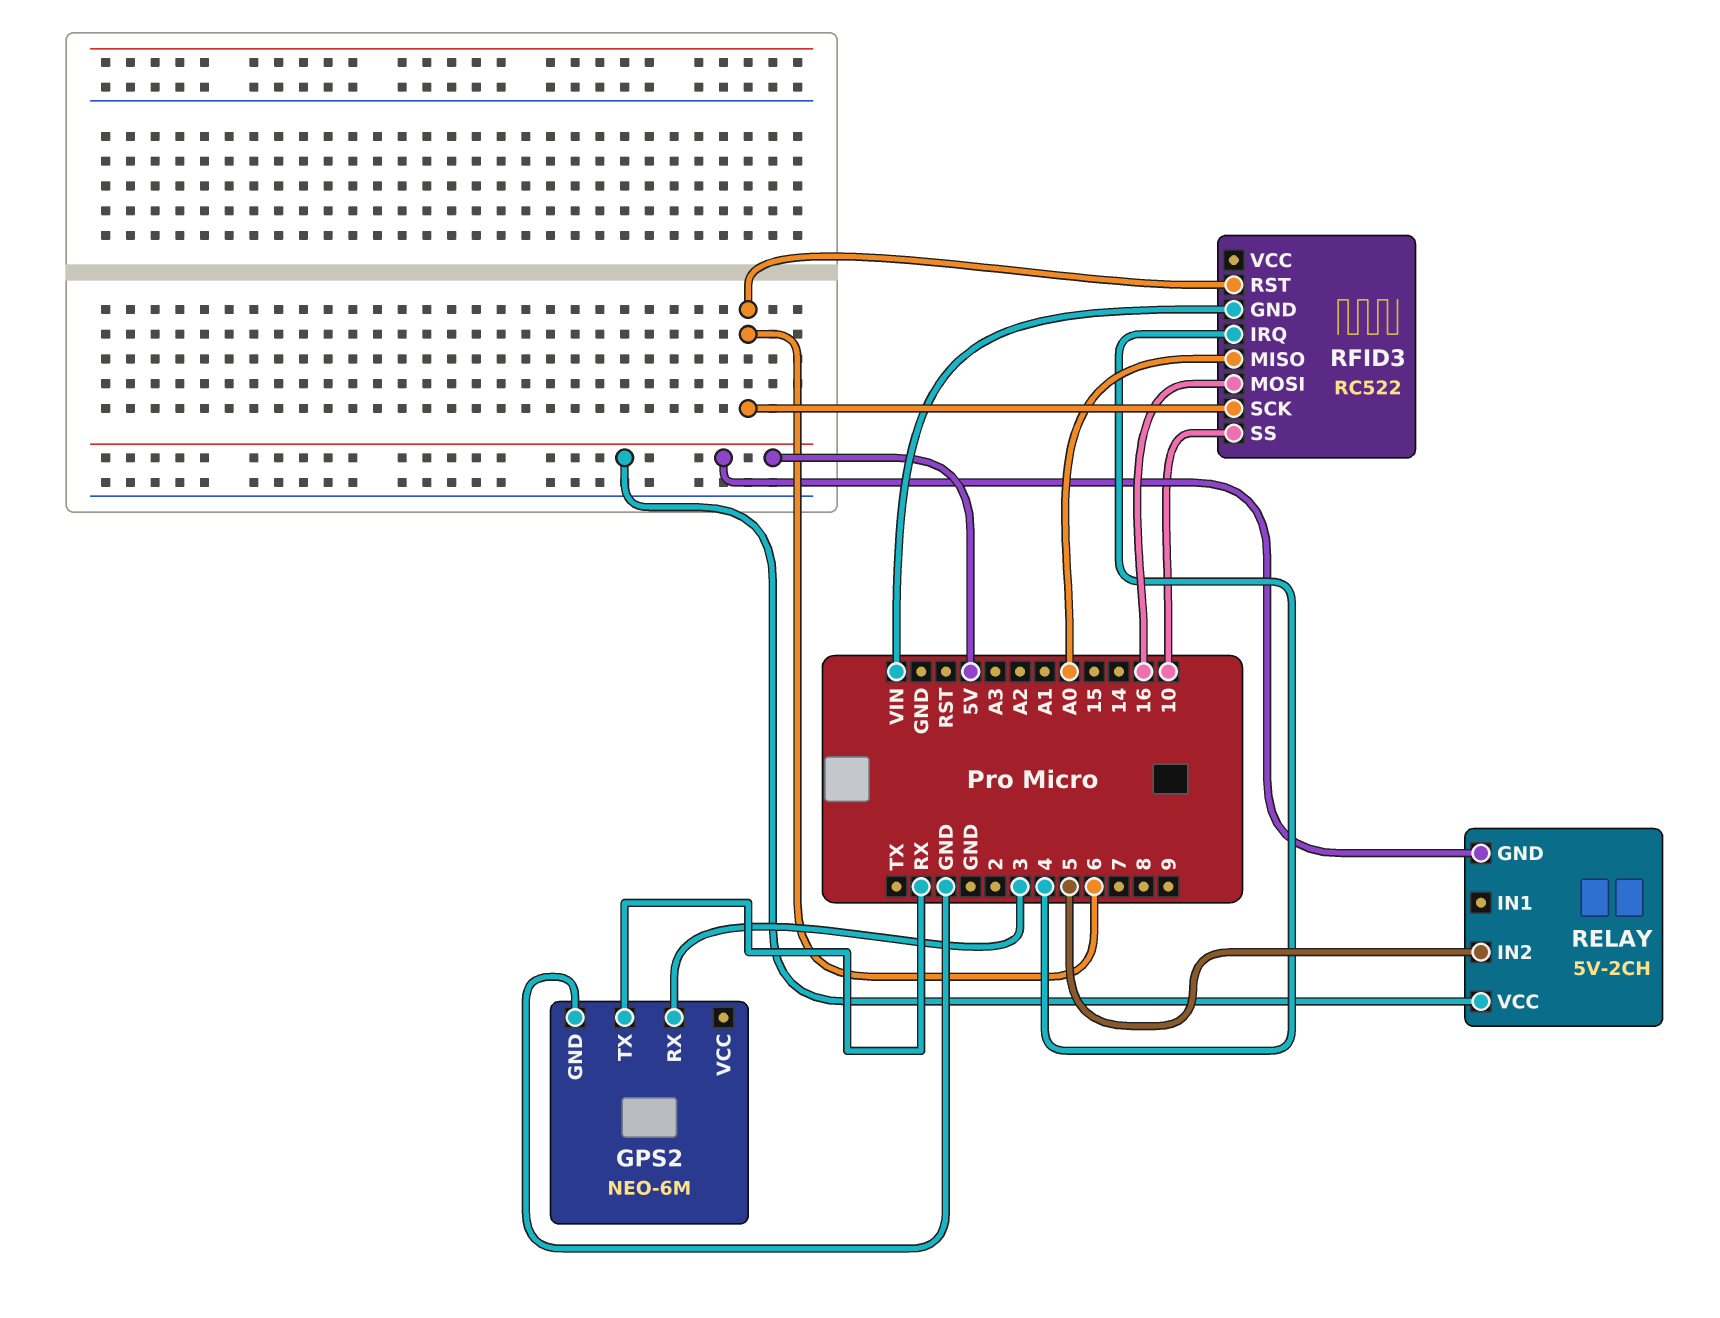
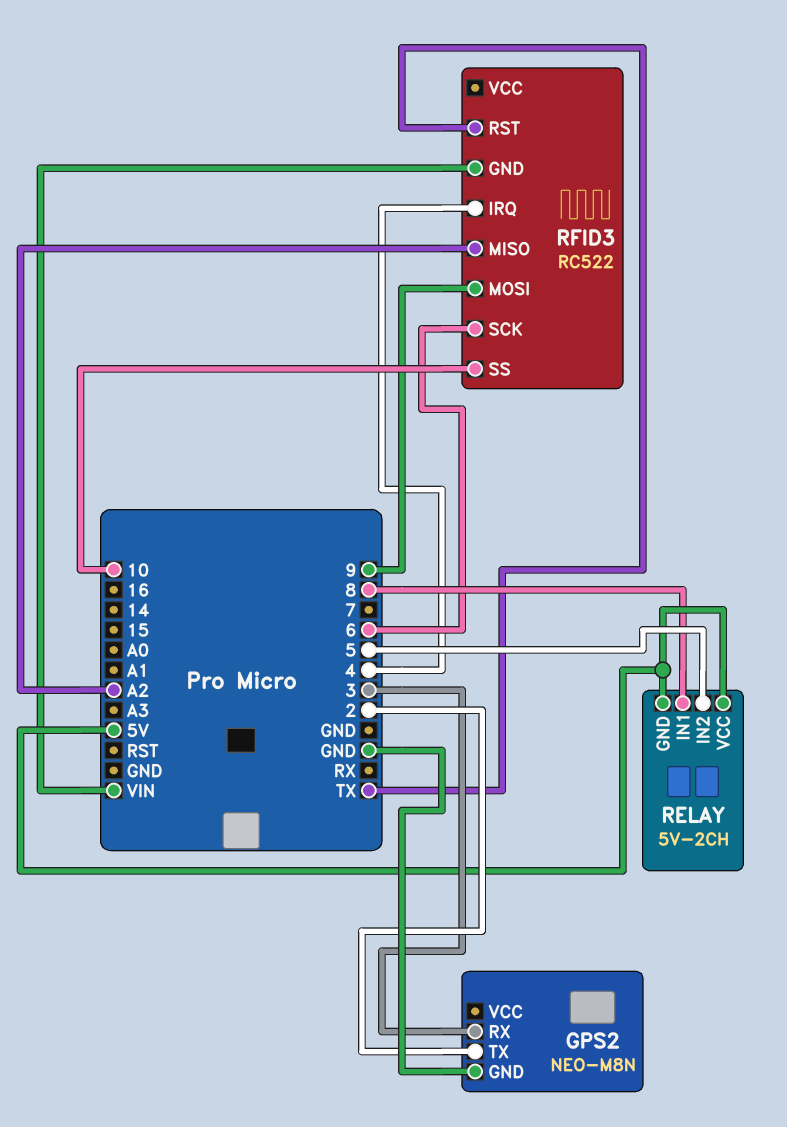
GPS2: NEO-6M -> NEO-M8N
GPS2 pin TX: RX -> 2
RELAY pin IN1: none -> 8
RFID3 pin MISO: A0 -> A2
RFID3 pin MOSI: 16 -> 9
RFID3 pin RST: 6 -> TX

